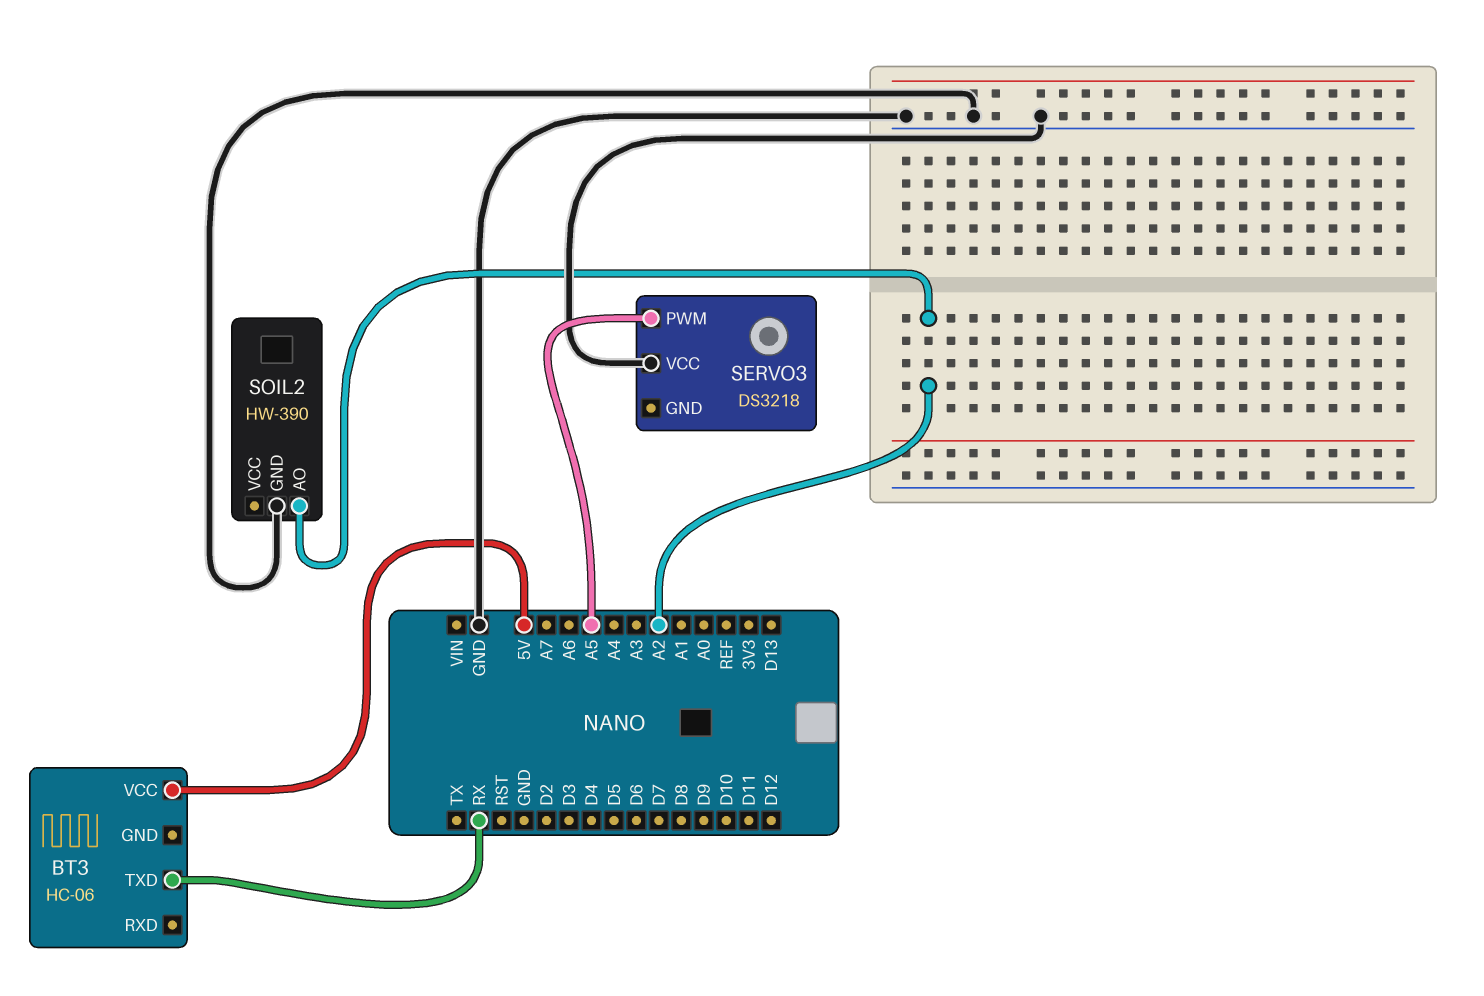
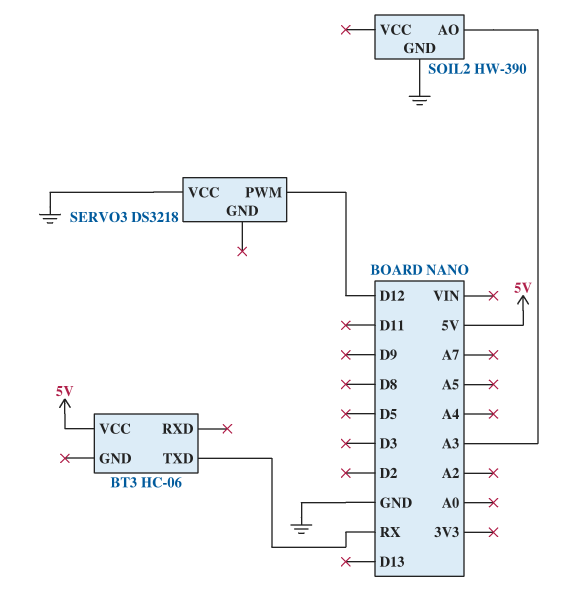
SERVO3 pin PWM: A5 -> D12
SOIL2 pin AO: A2 -> A3

